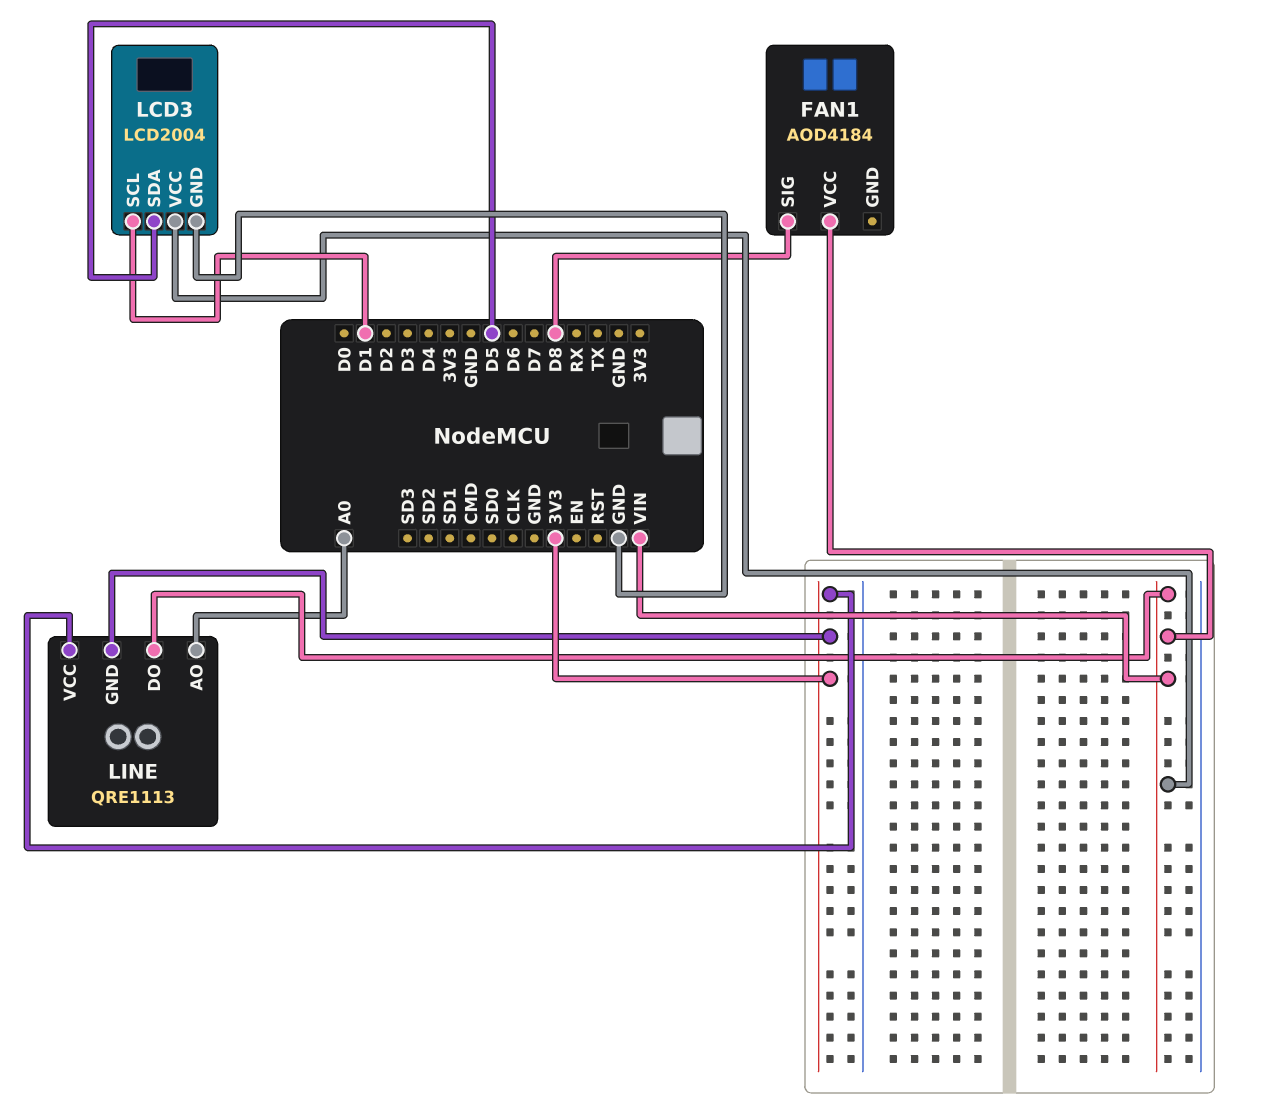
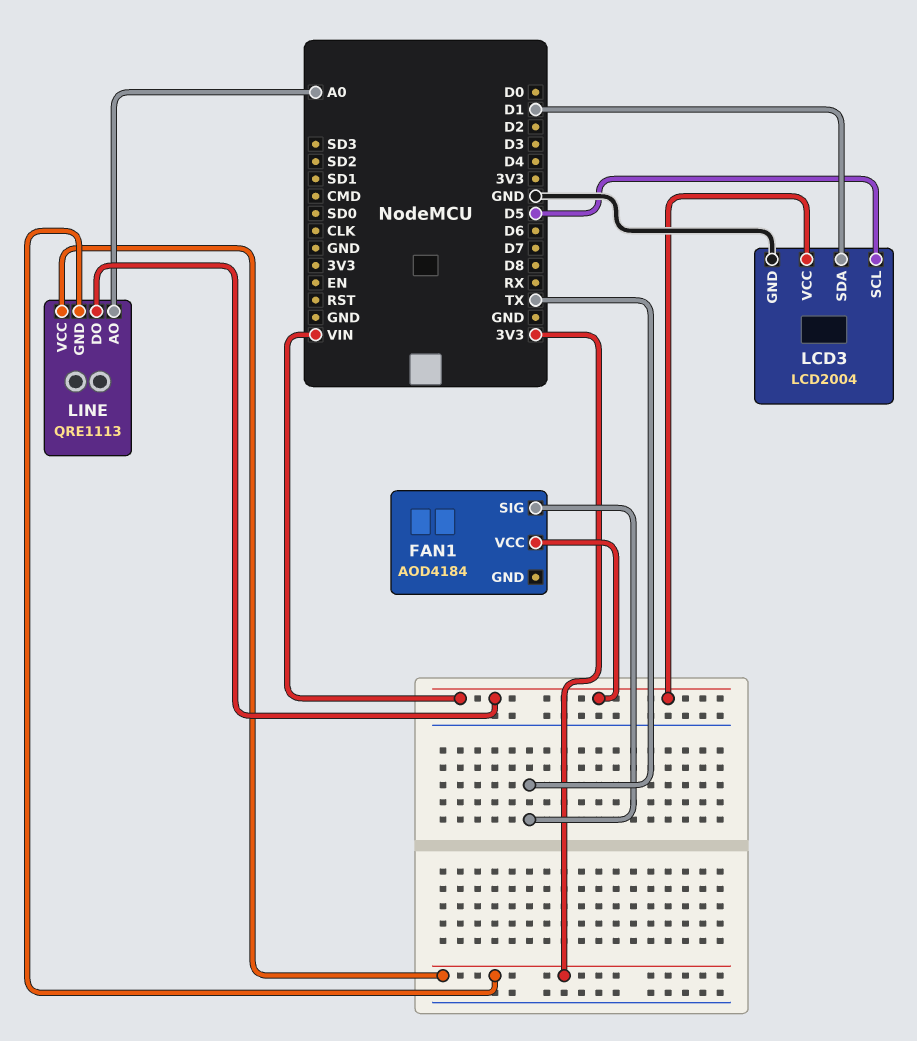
FAN1 pin SIG: D8 -> TX
LCD3 pin SCL: D1 -> D5
LCD3 pin SDA: D5 -> D1

